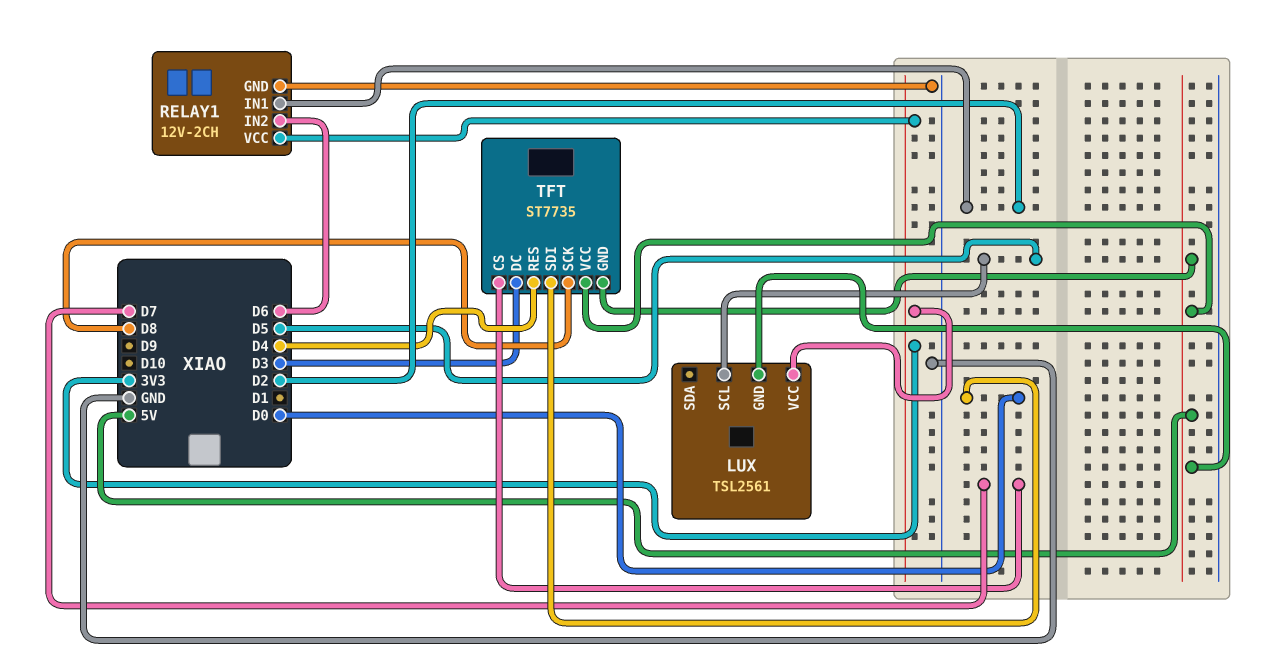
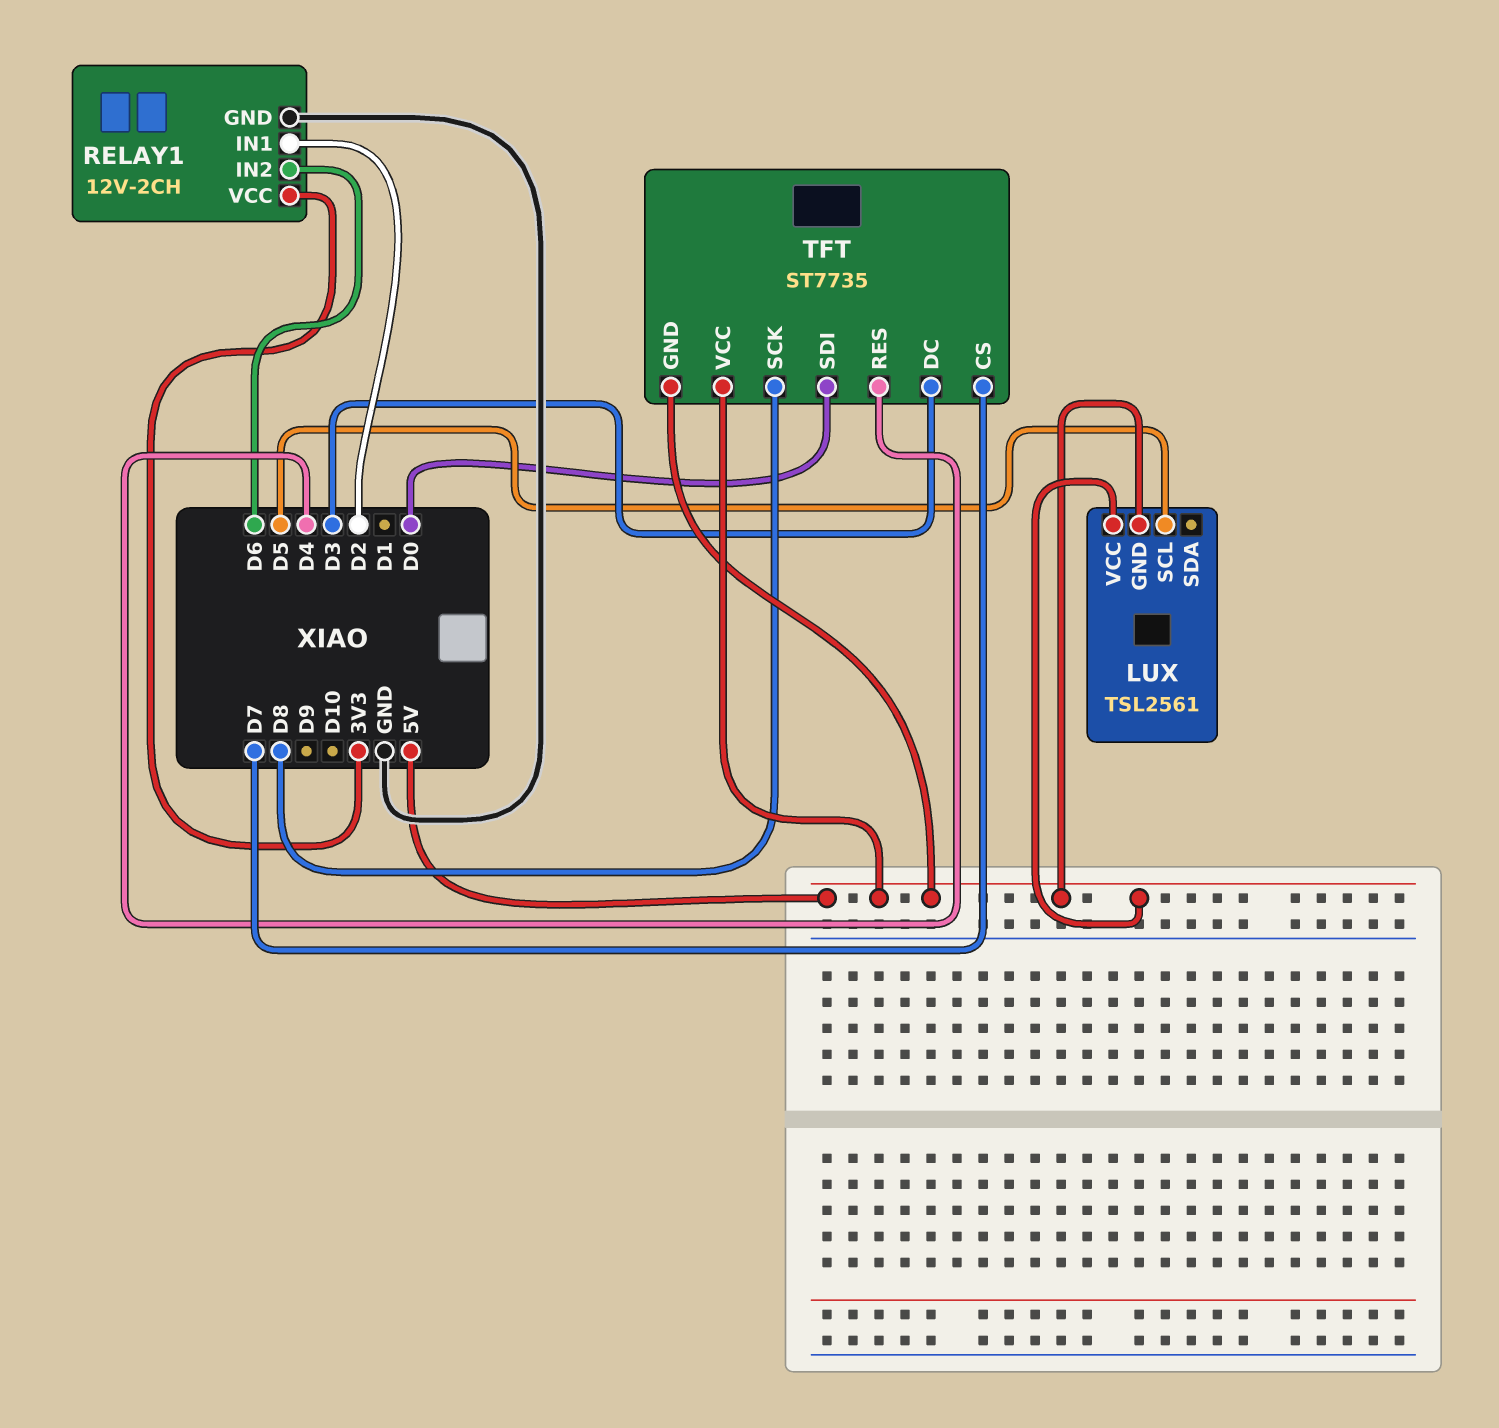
LUX pin VCC: 3V3 -> 5V

